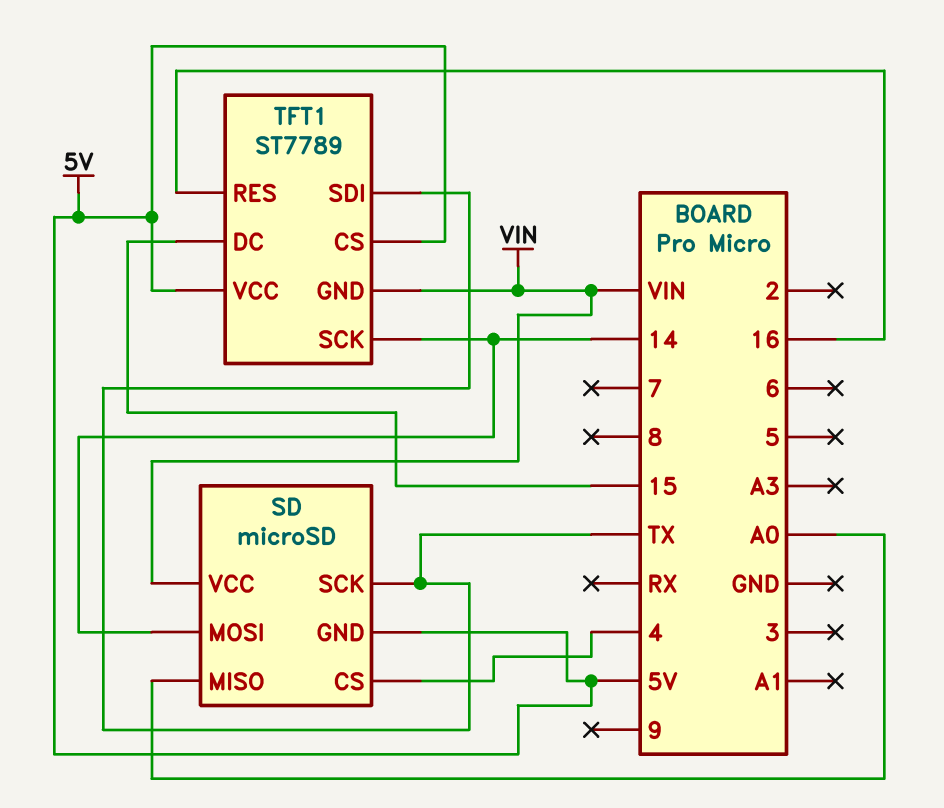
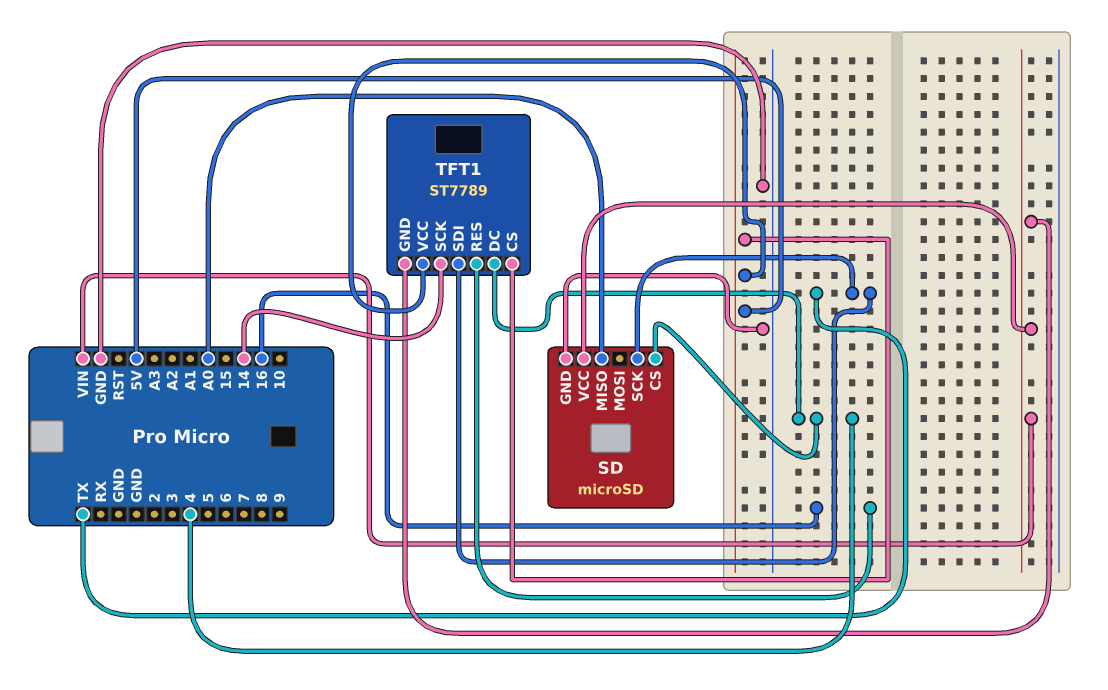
SD pin GND: 5V -> GND
SD pin MOSI: 14 -> none
TFT1 pin DC: 15 -> 4

